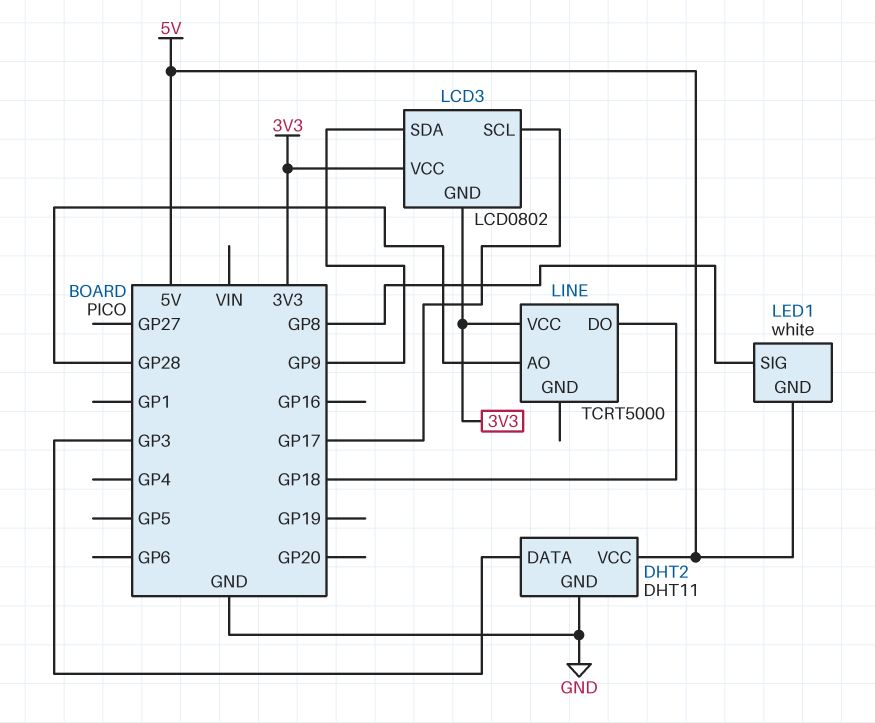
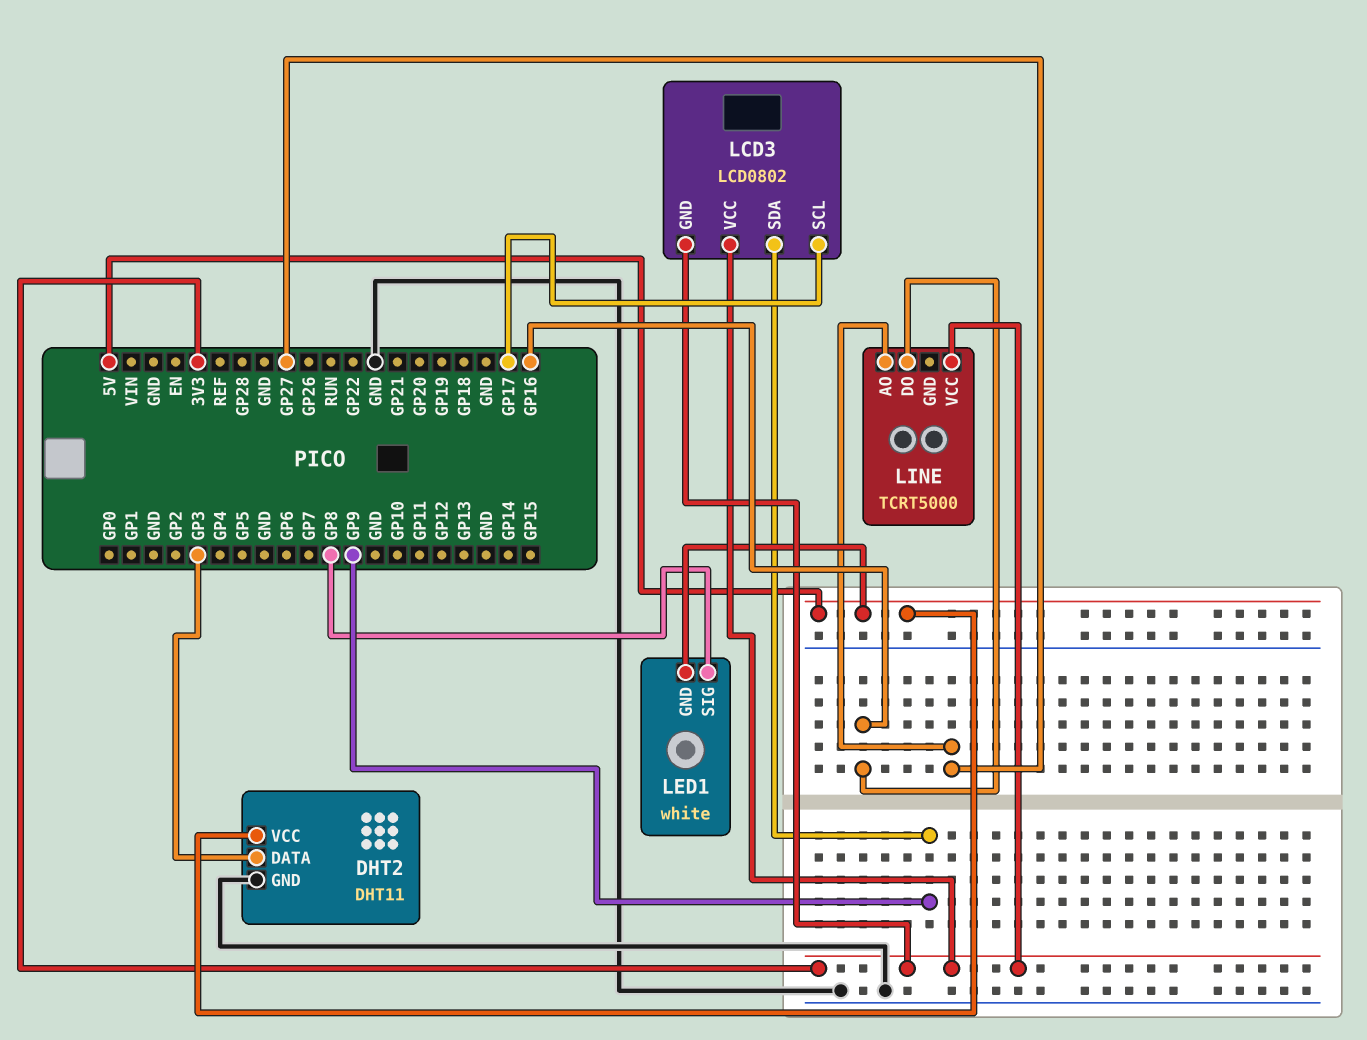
LINE pin AO: GP28 -> GP27
LINE pin DO: GP18 -> GP16

